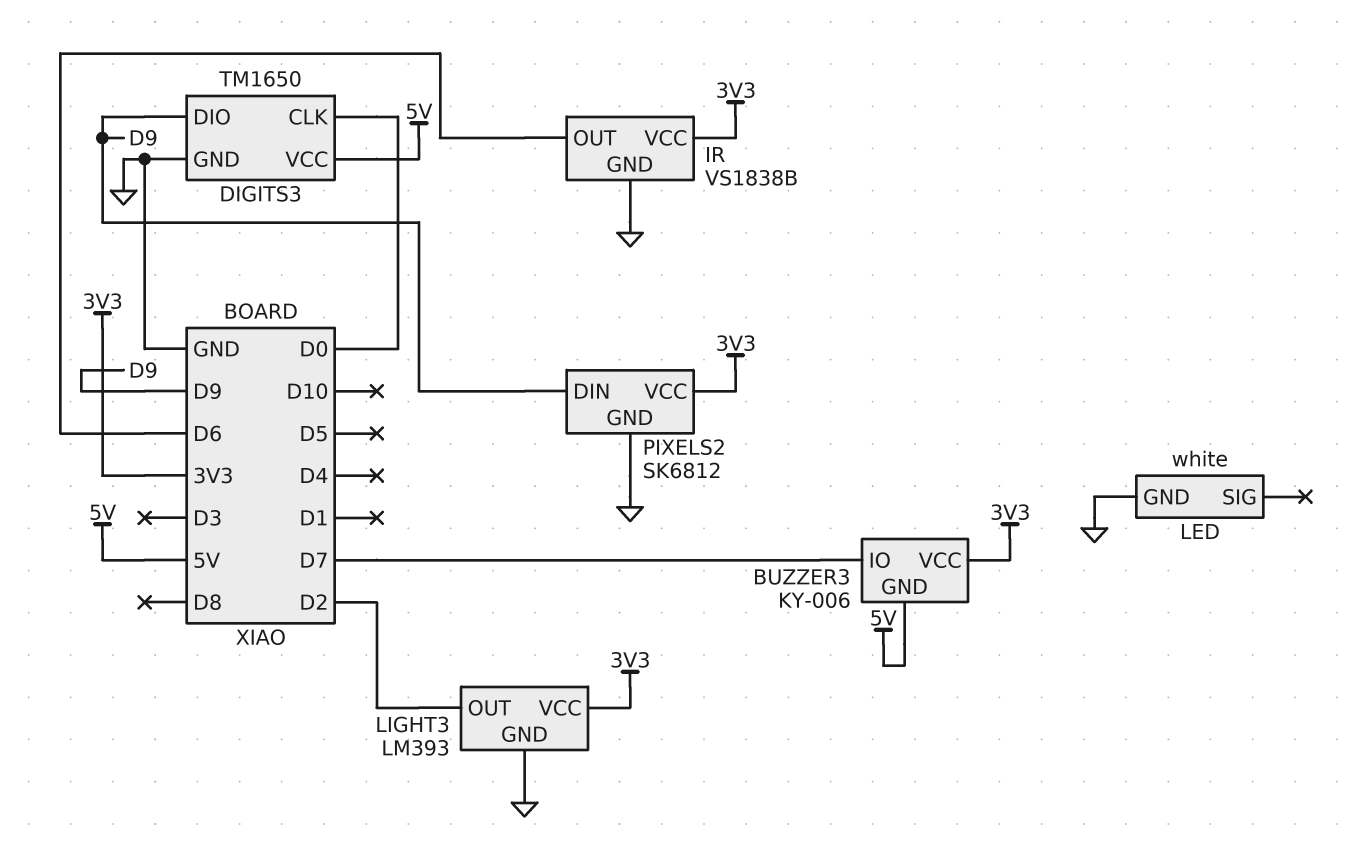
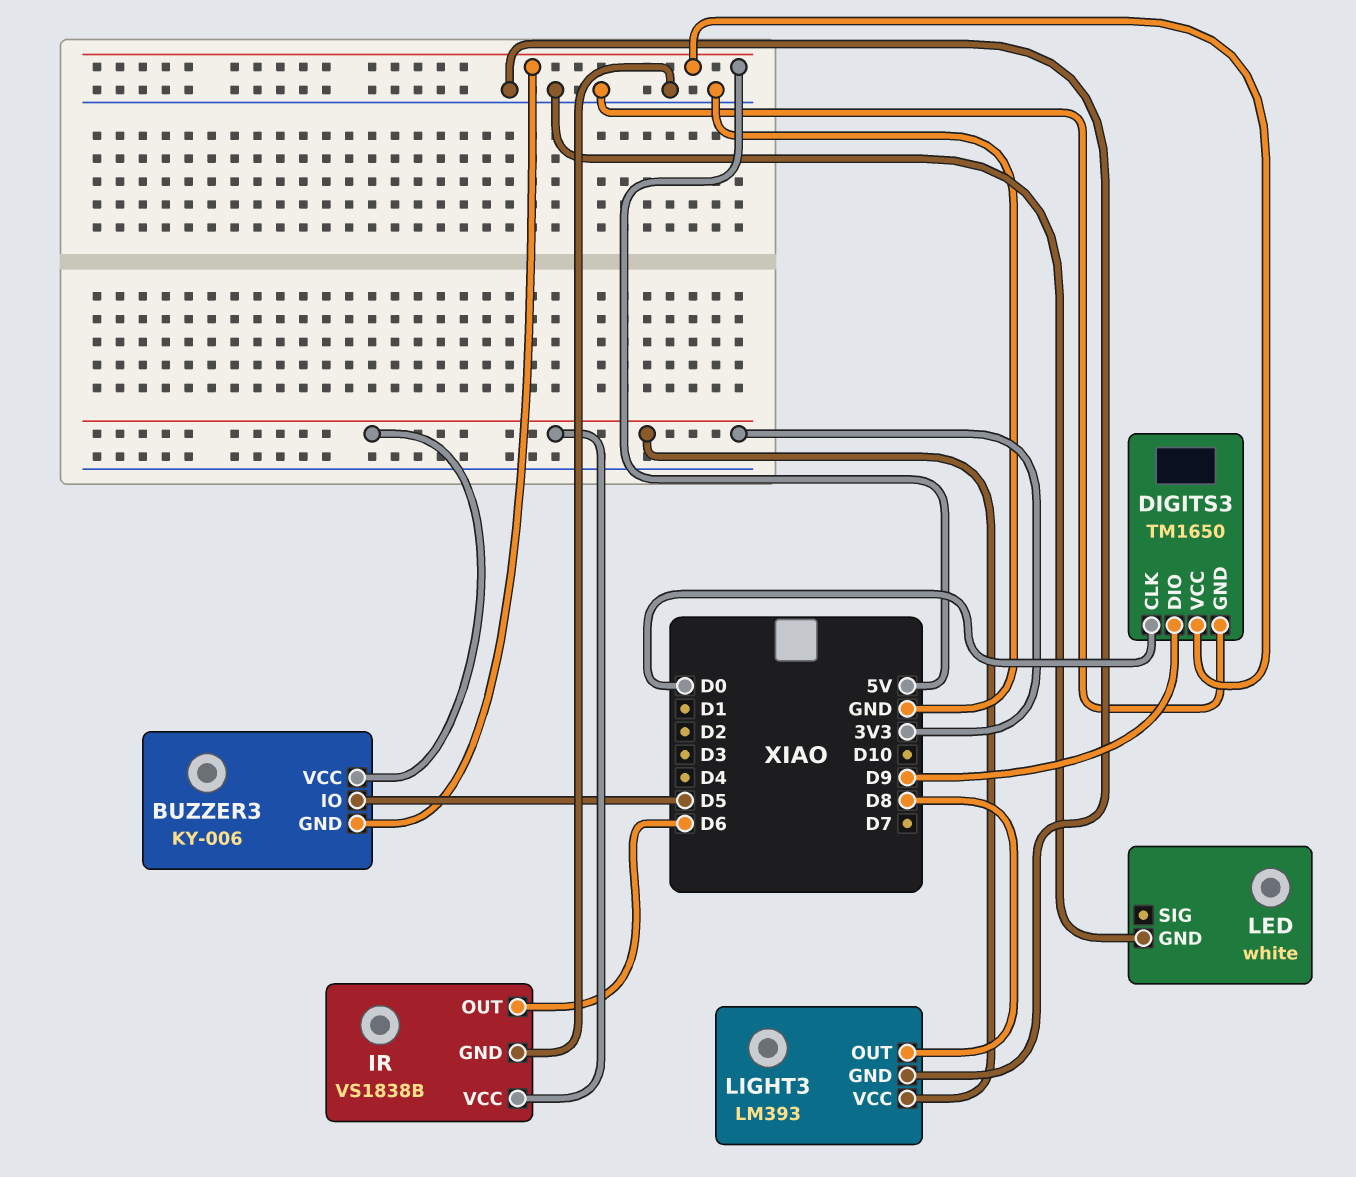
BUZZER3 pin IO: D7 -> D5
LIGHT3 pin OUT: D2 -> D8
PIXELS2: SK6812 -> none
PIXELS2 pin DIN: D9 -> none
PIXELS2 pin GND: GND -> none
PIXELS2 pin VCC: 3V3 -> none

